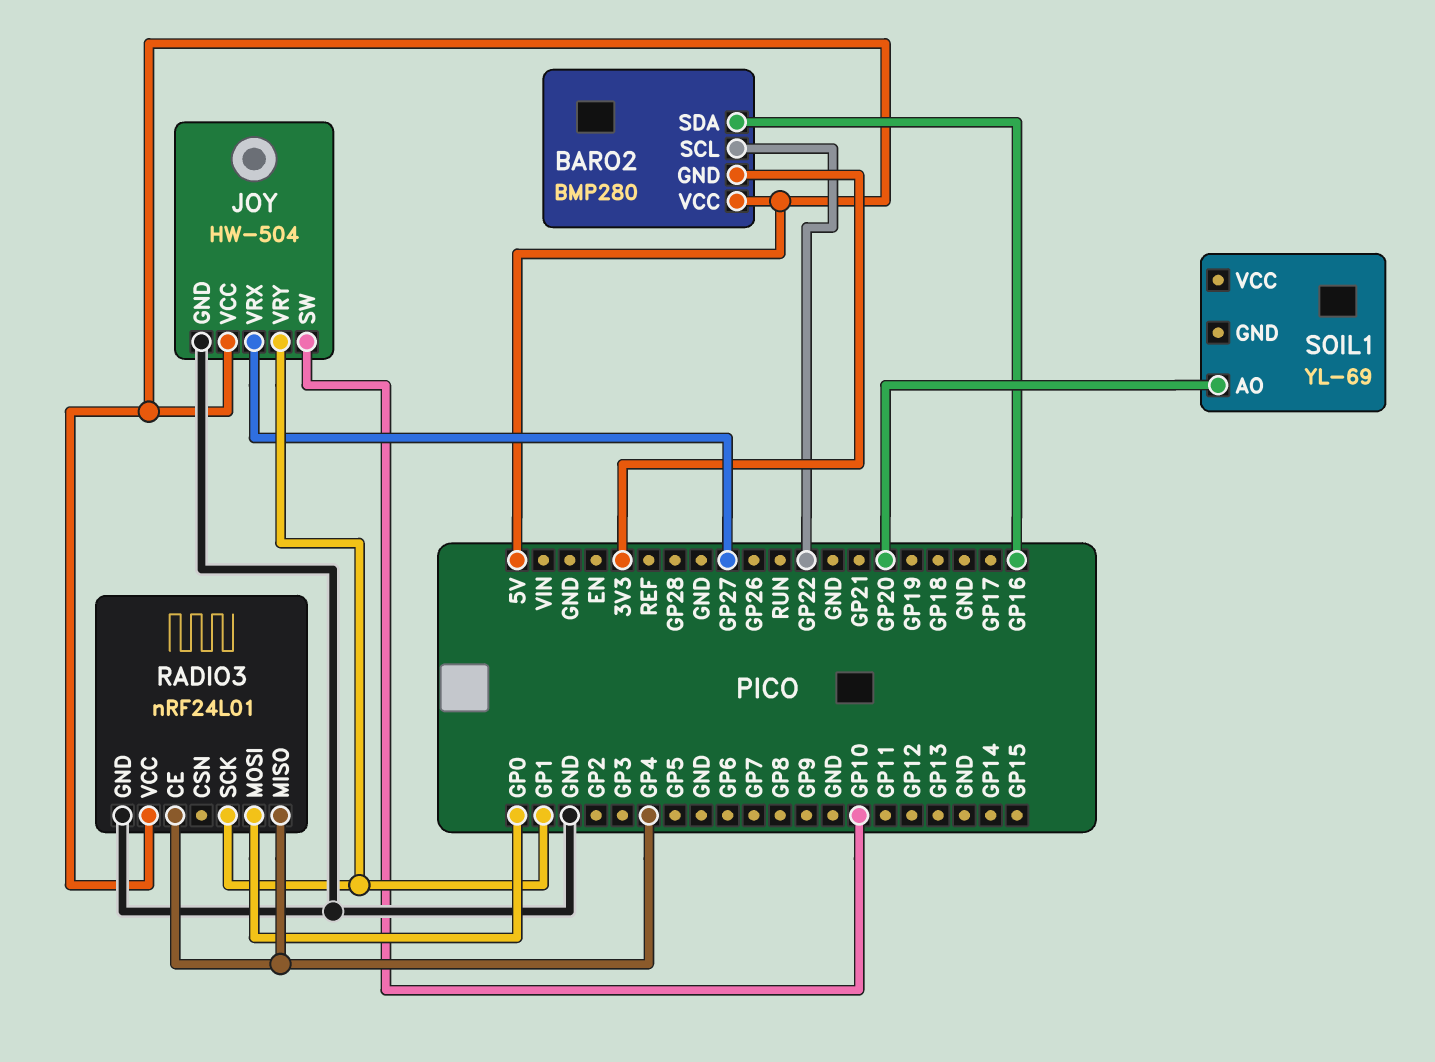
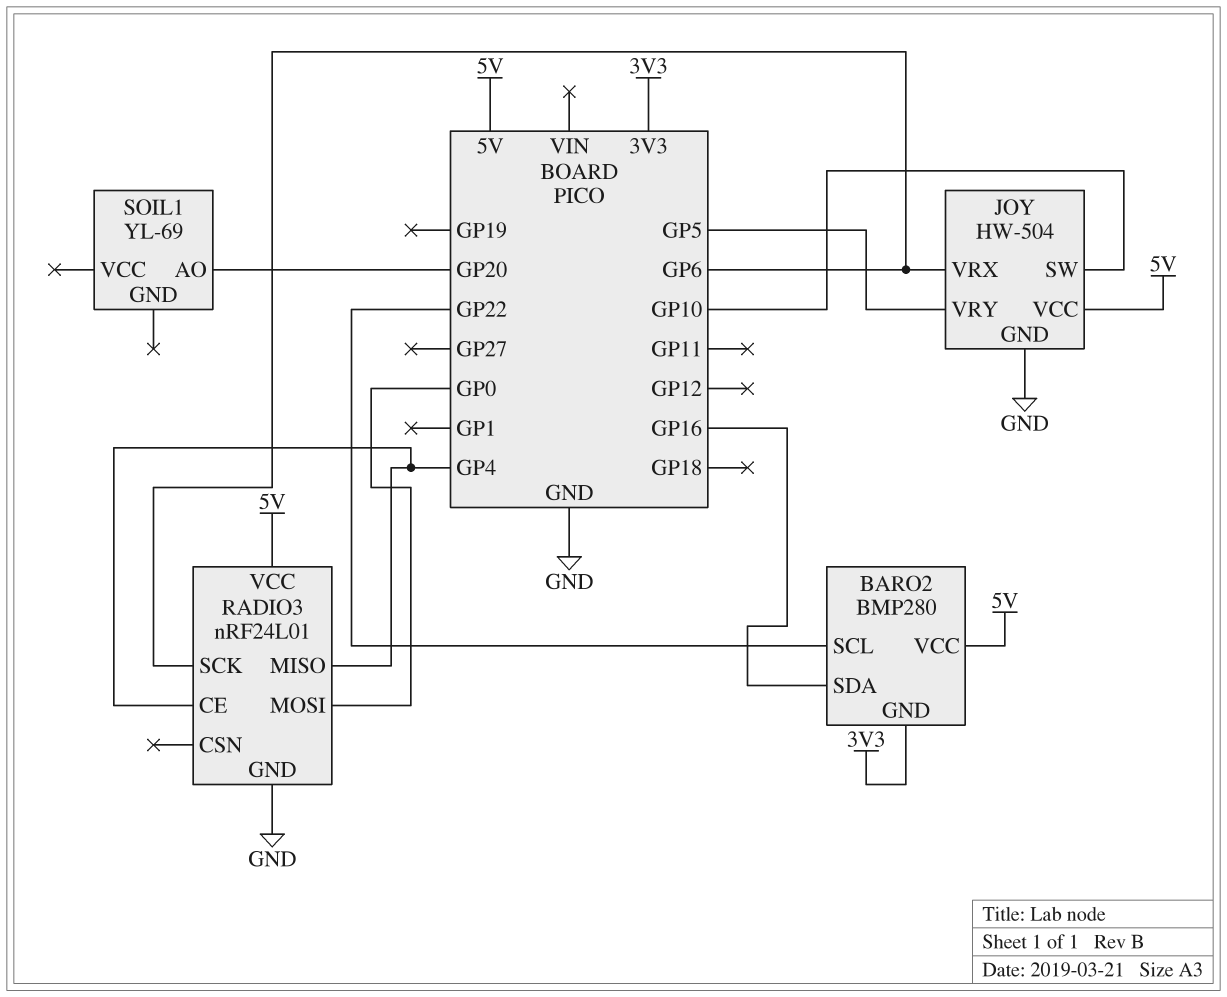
JOY pin VRX: GP27 -> GP6
JOY pin VRY: GP1 -> GP5
RADIO3 pin SCK: GP1 -> GP6

